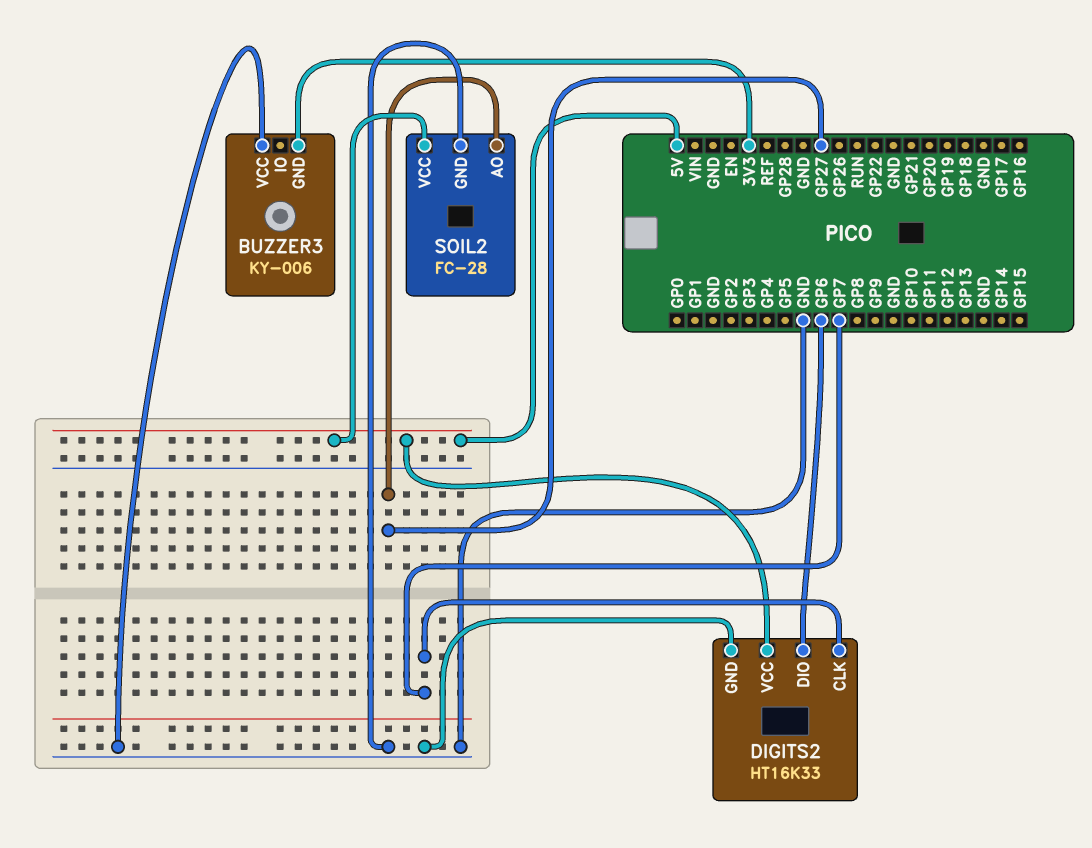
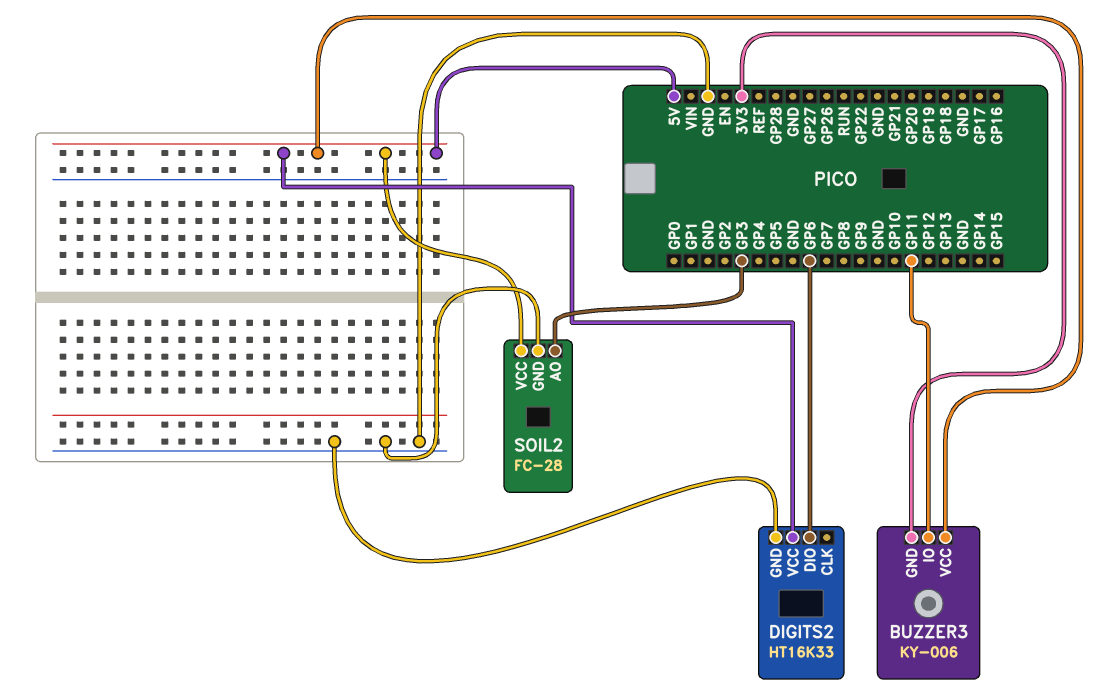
BUZZER3 pin IO: none -> GP11
BUZZER3 pin VCC: GND -> 5V
DIGITS2 pin CLK: GP7 -> none
SOIL2 pin AO: GP27 -> GP3

